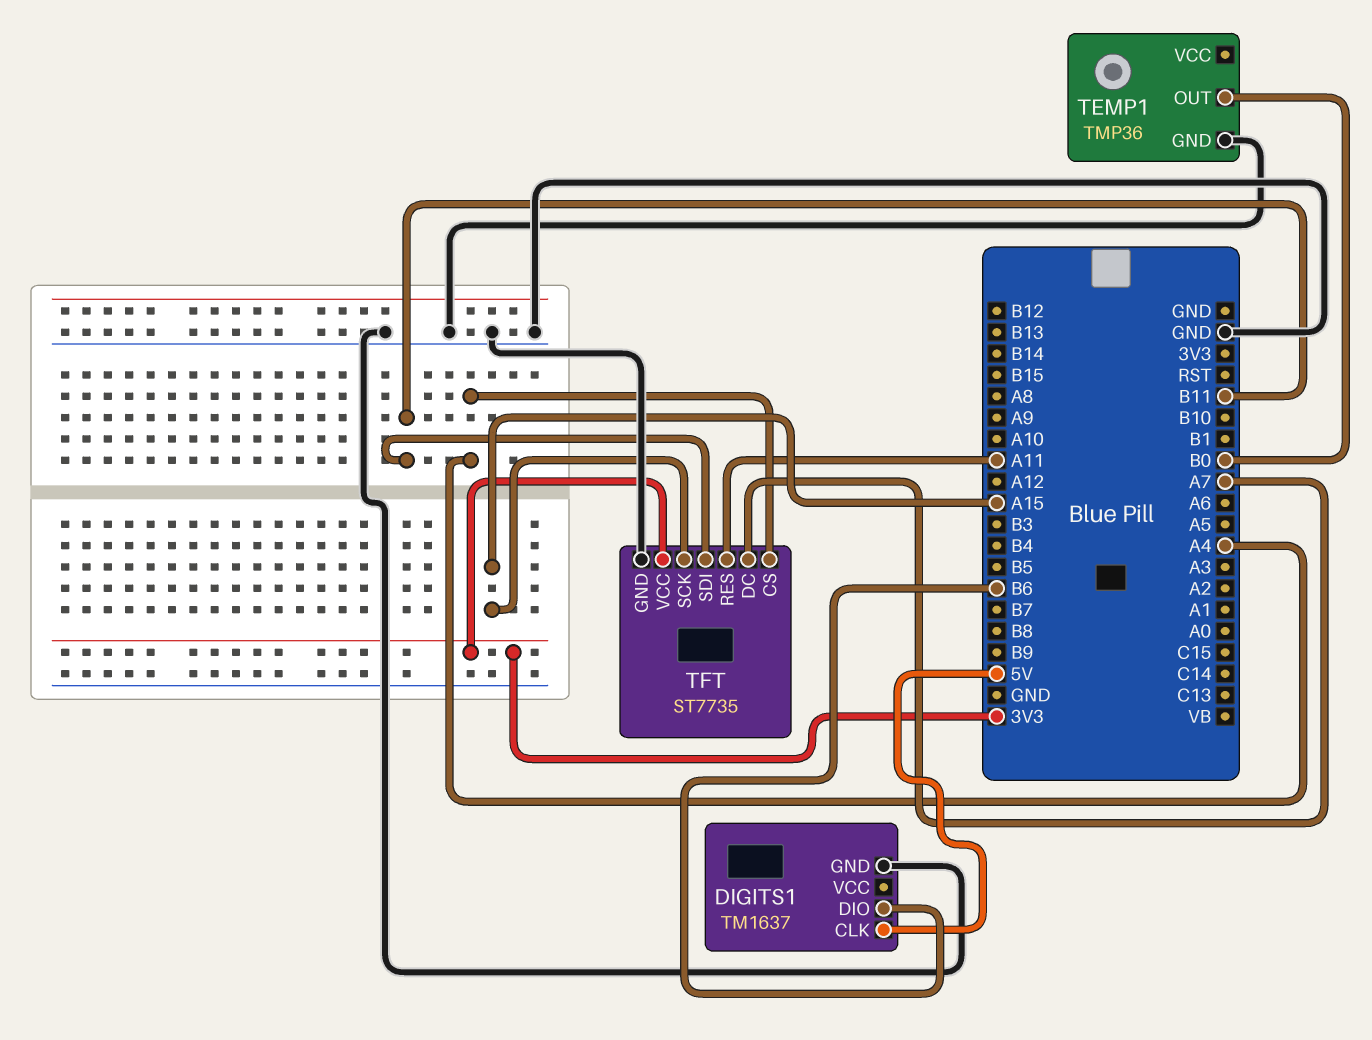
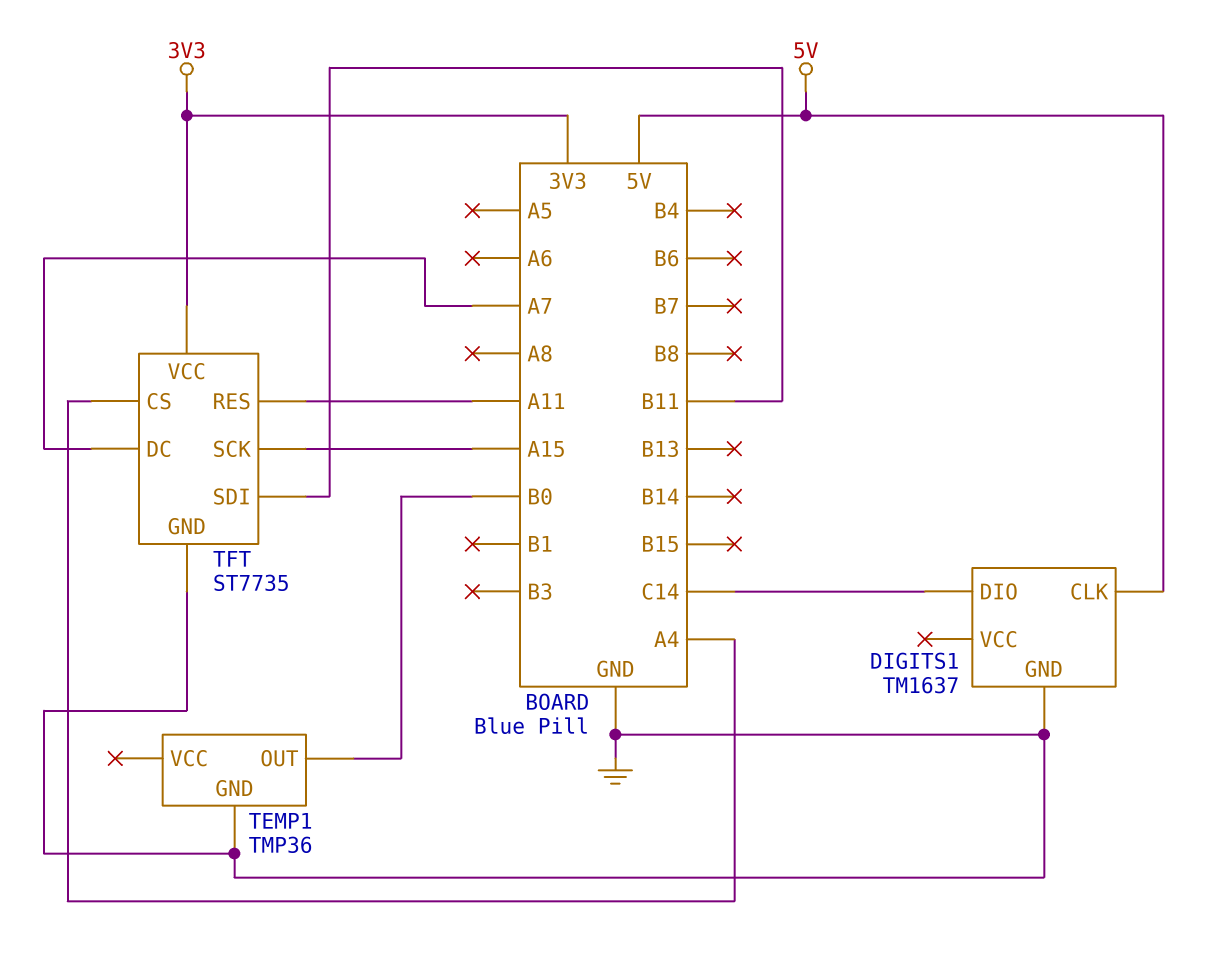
DIGITS1 pin DIO: B6 -> C14

